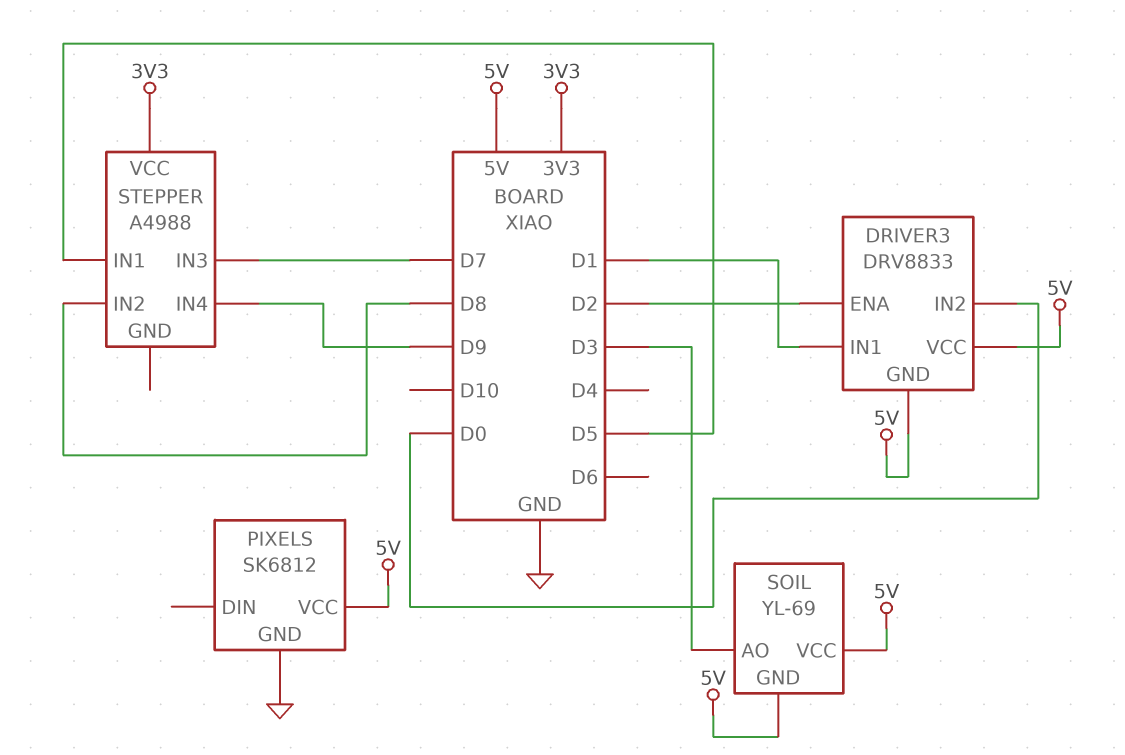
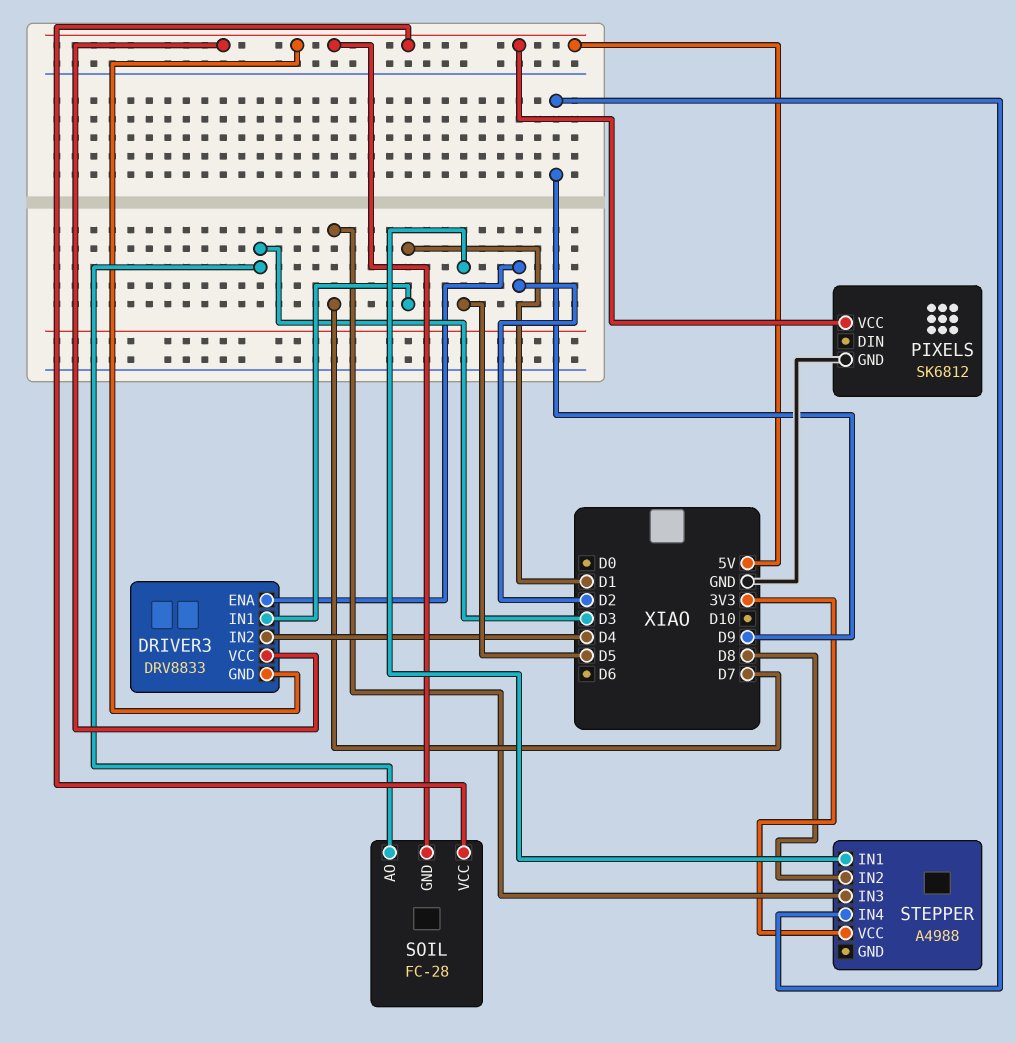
DRIVER3 pin IN2: D0 -> D4
SOIL: YL-69 -> FC-28

